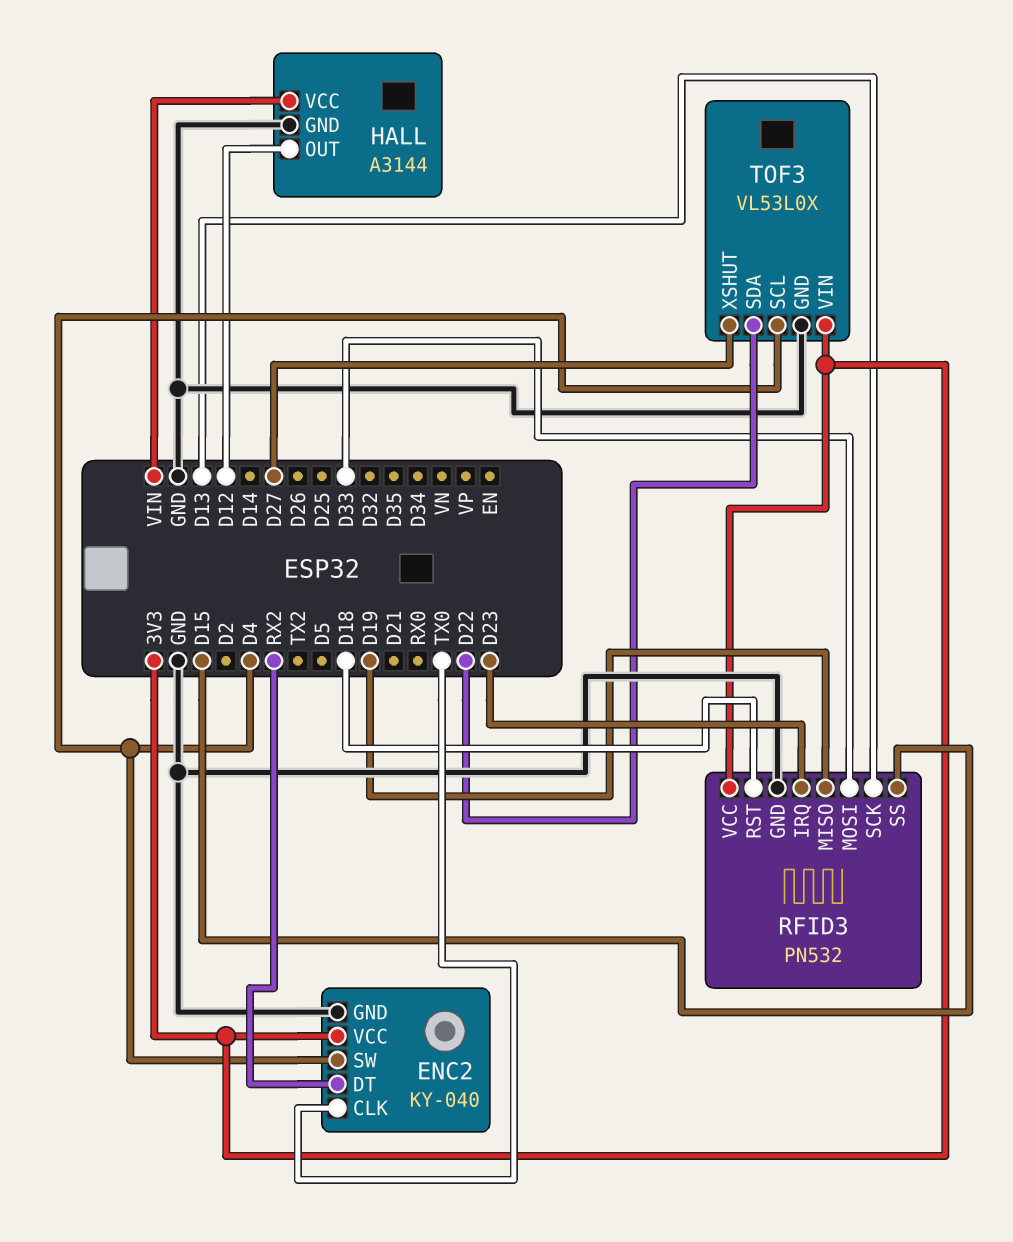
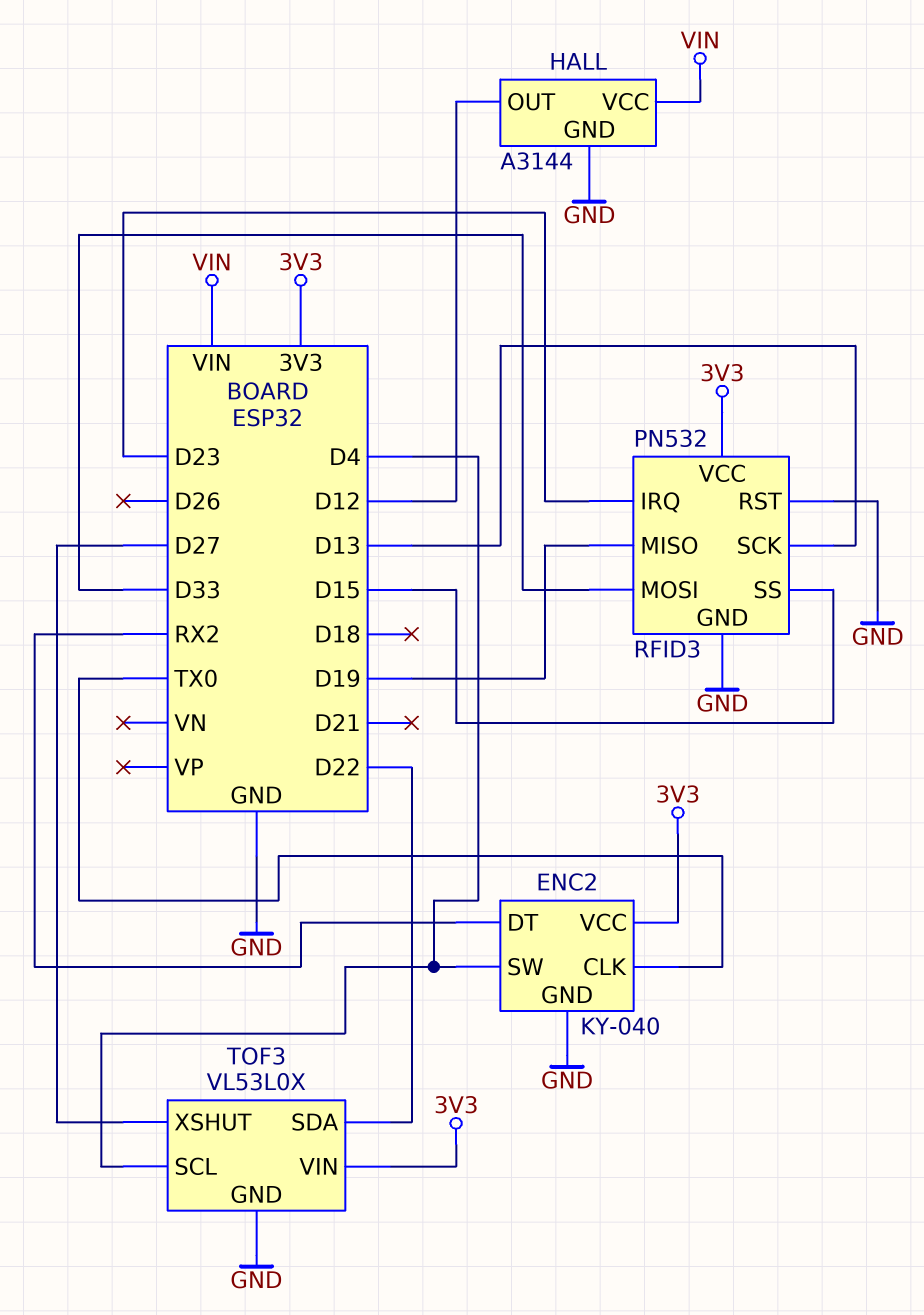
RFID3 pin RST: D18 -> GND

